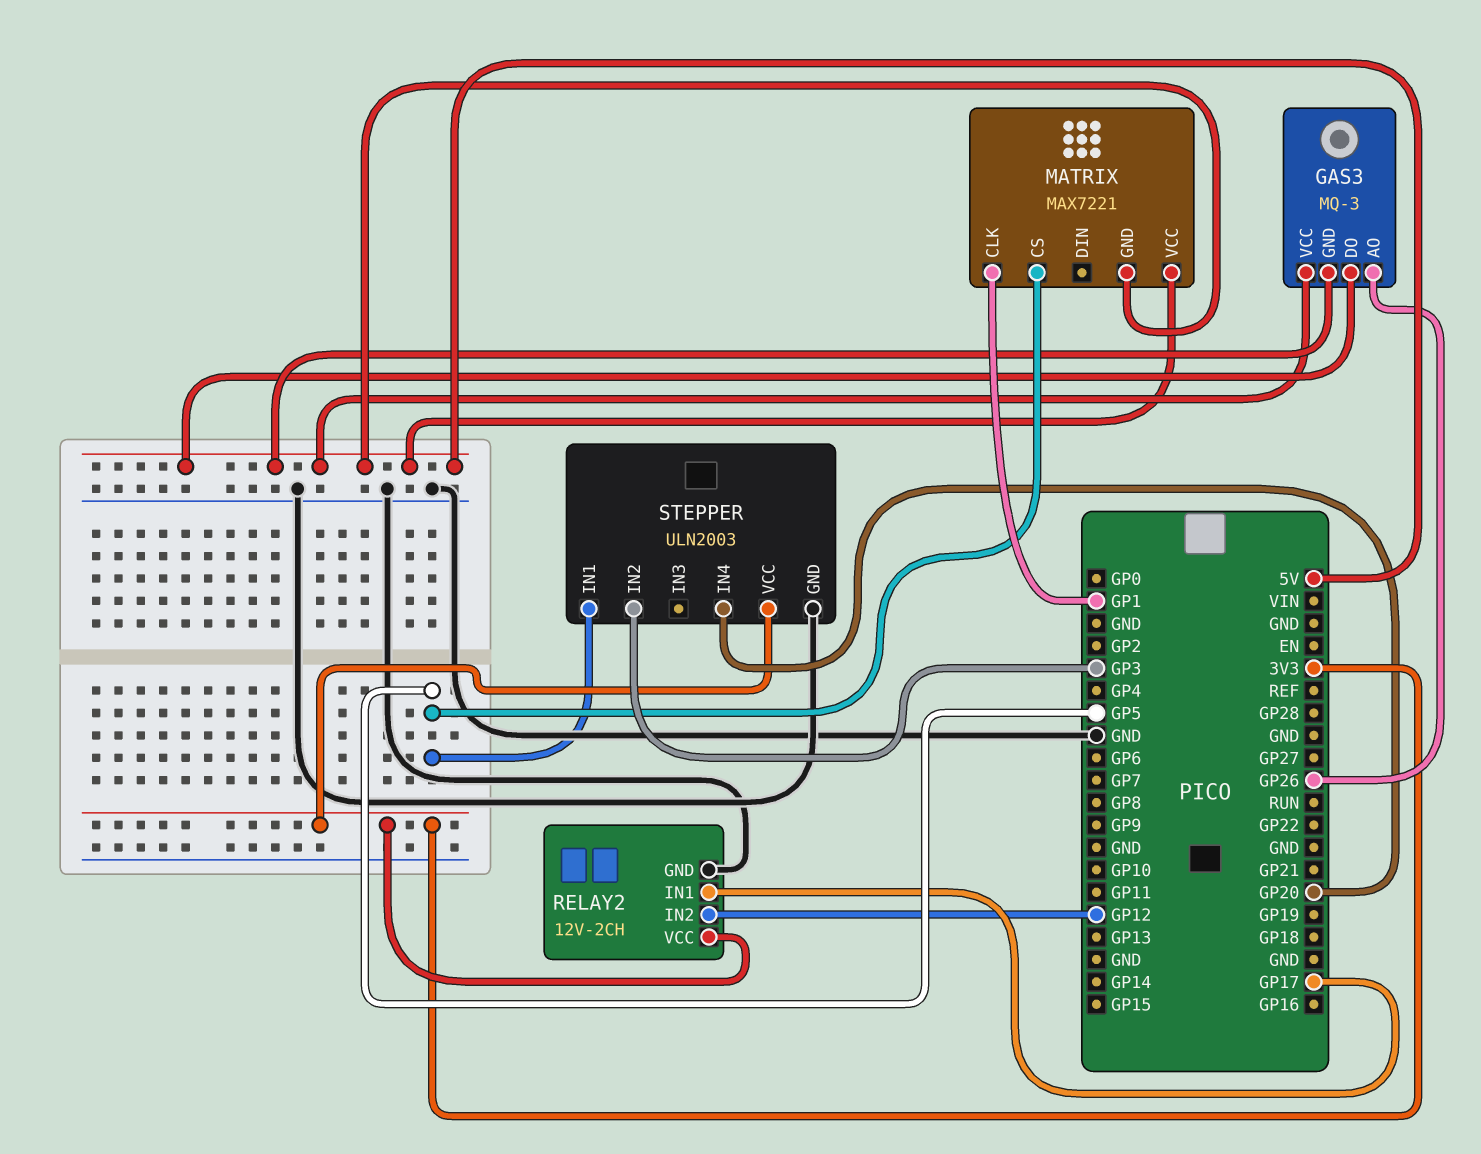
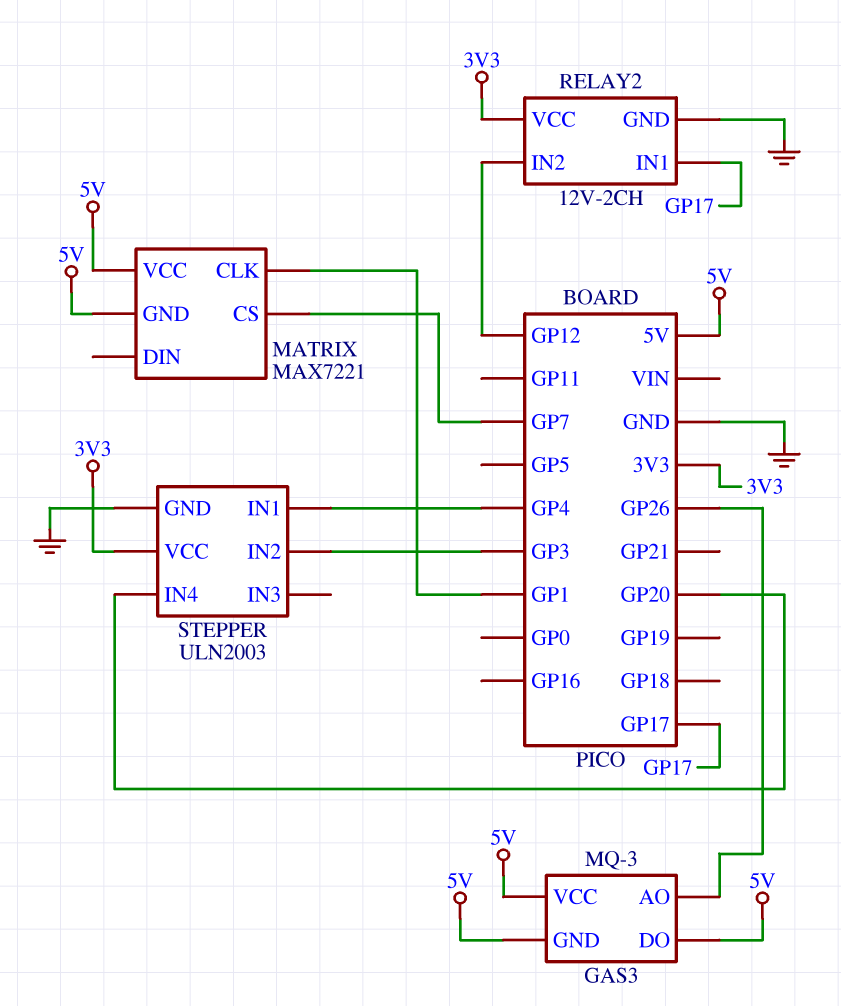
MATRIX pin CS: GP5 -> GP7
STEPPER pin IN1: GP5 -> GP4

